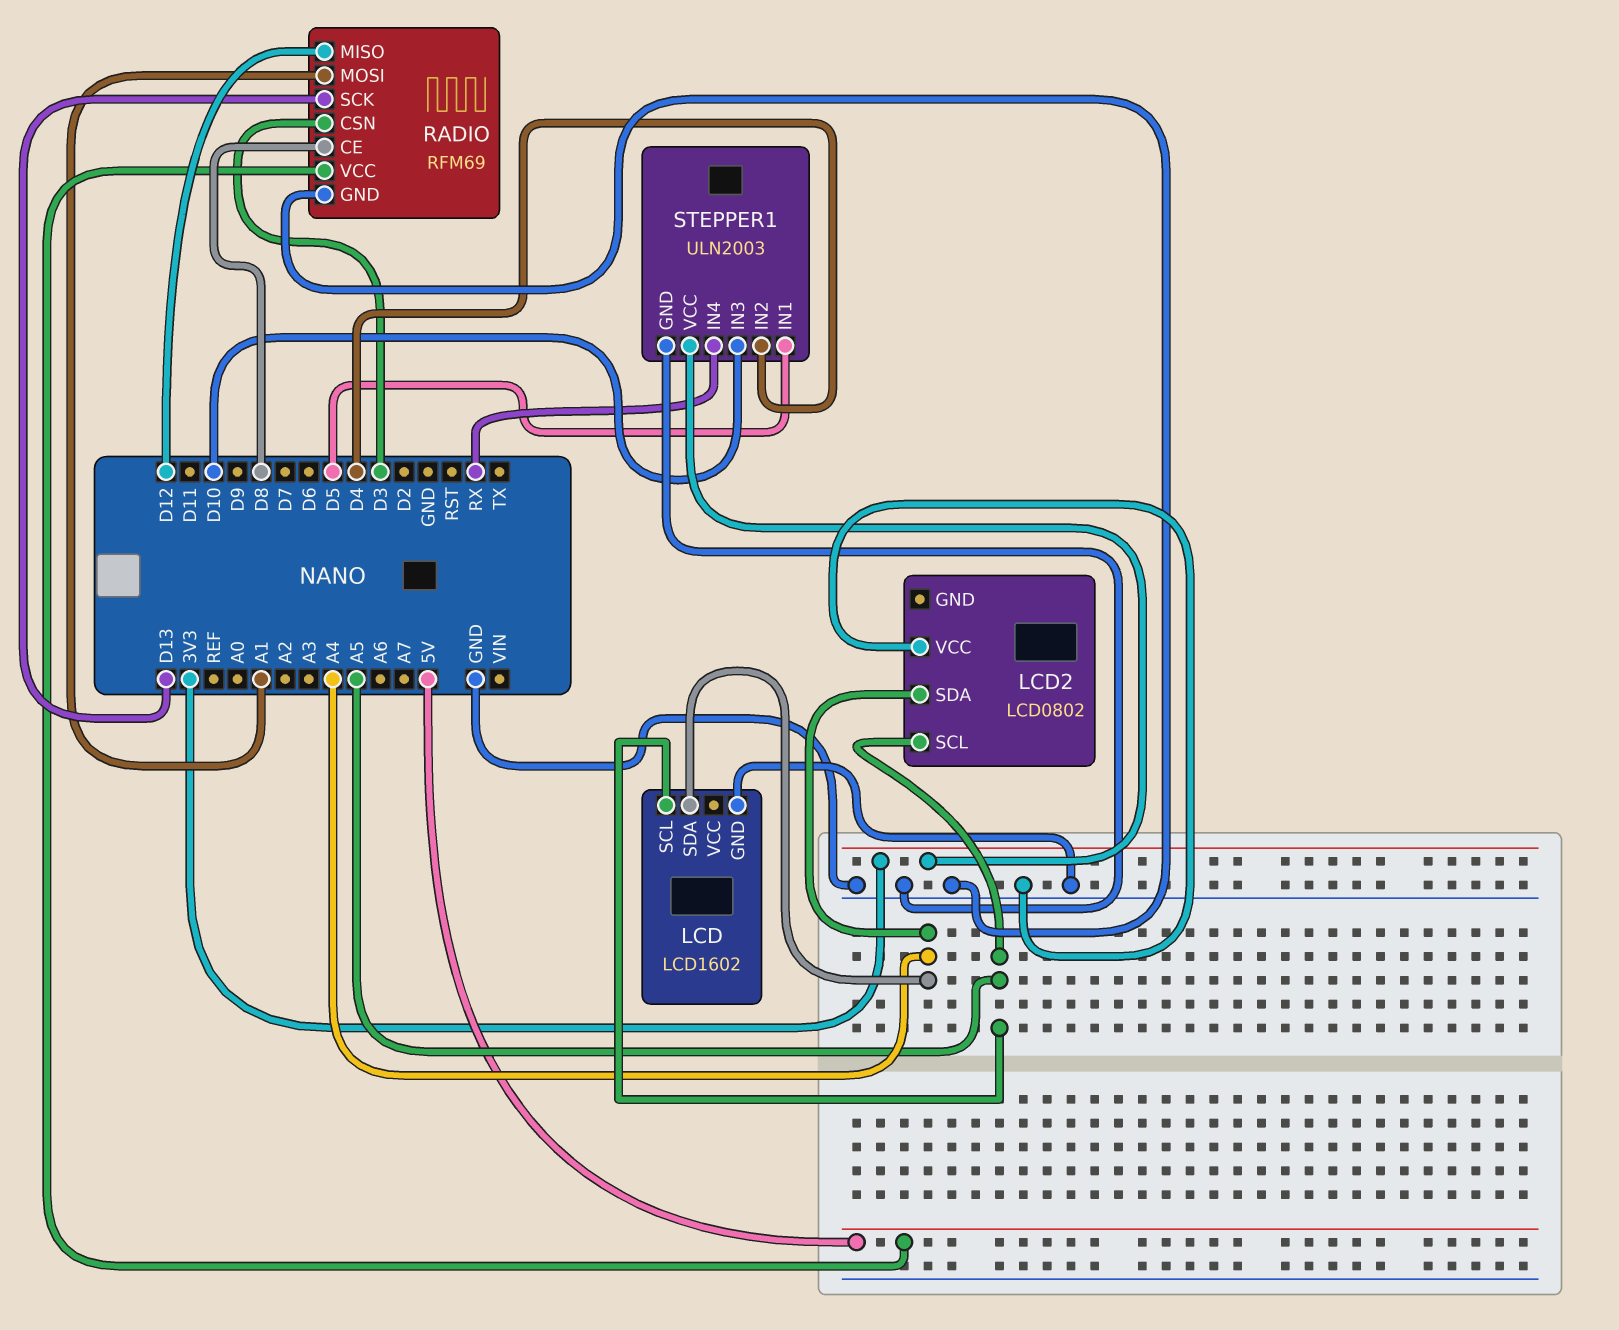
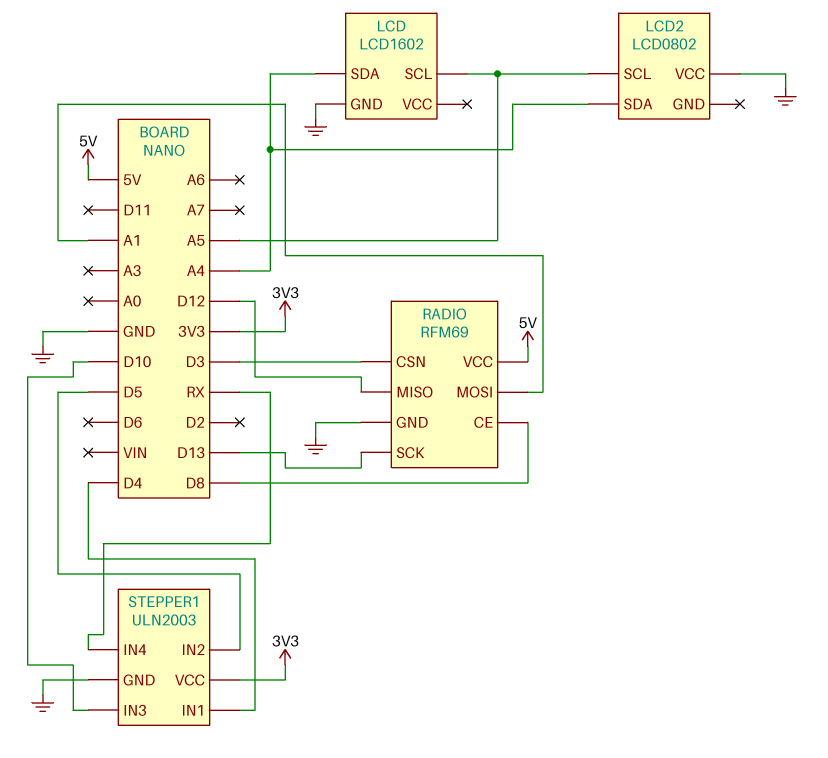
STEPPER1 pin IN1: D5 -> D4
STEPPER1 pin IN2: D4 -> D5

